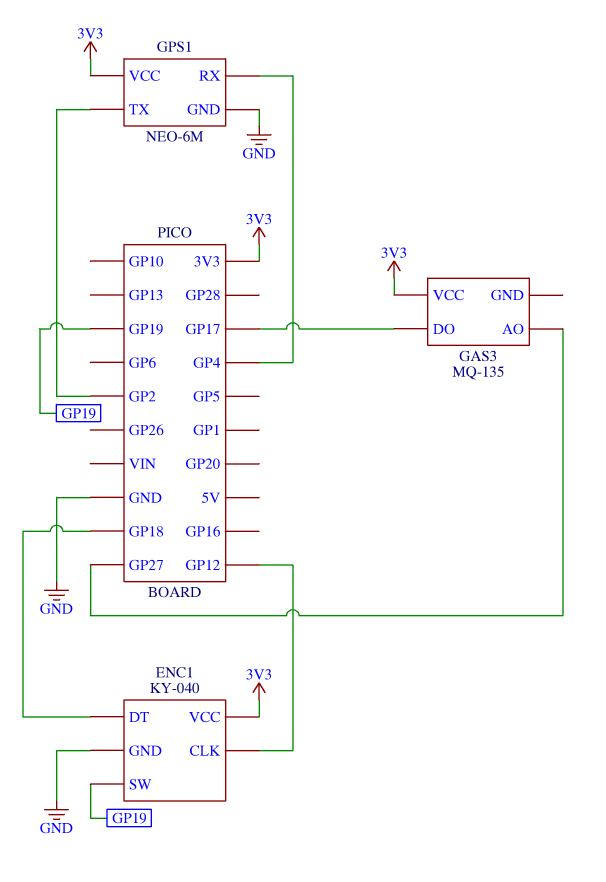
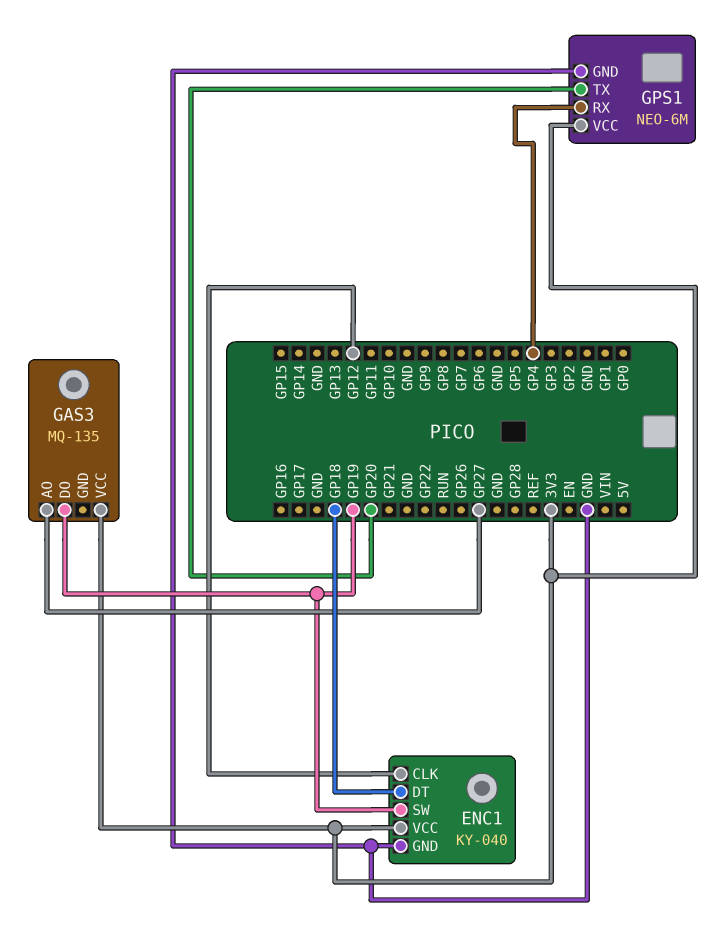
GAS3 pin DO: GP17 -> GP19
GPS1 pin TX: GP2 -> GP20

